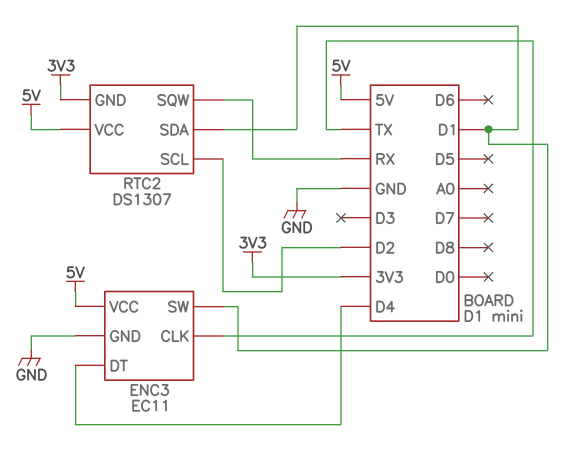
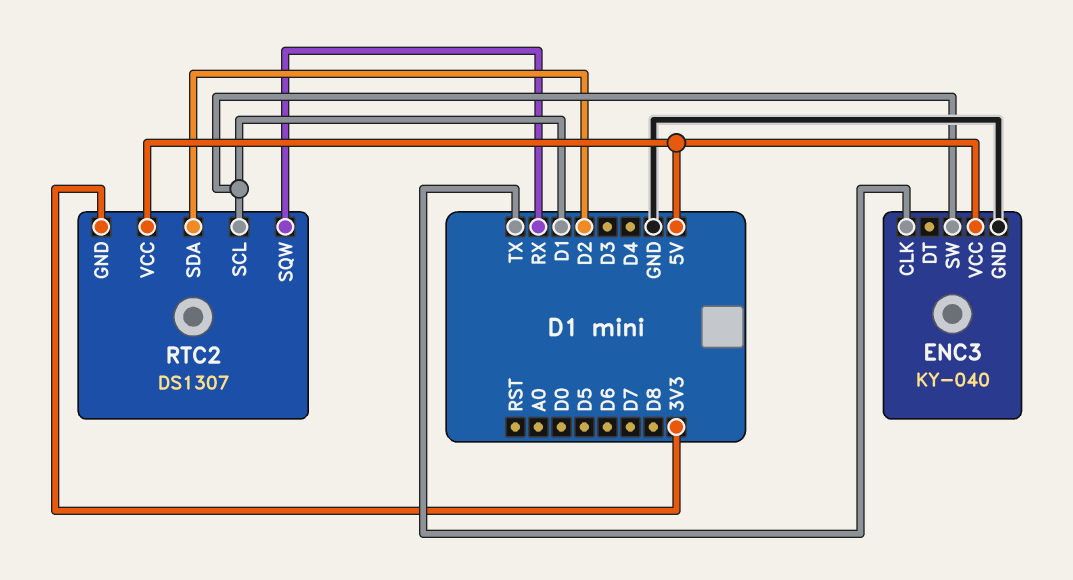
ENC3: EC11 -> KY-040
ENC3 pin DT: D4 -> none
RTC2 pin SCL: D2 -> D1
RTC2 pin SDA: D1 -> D2

